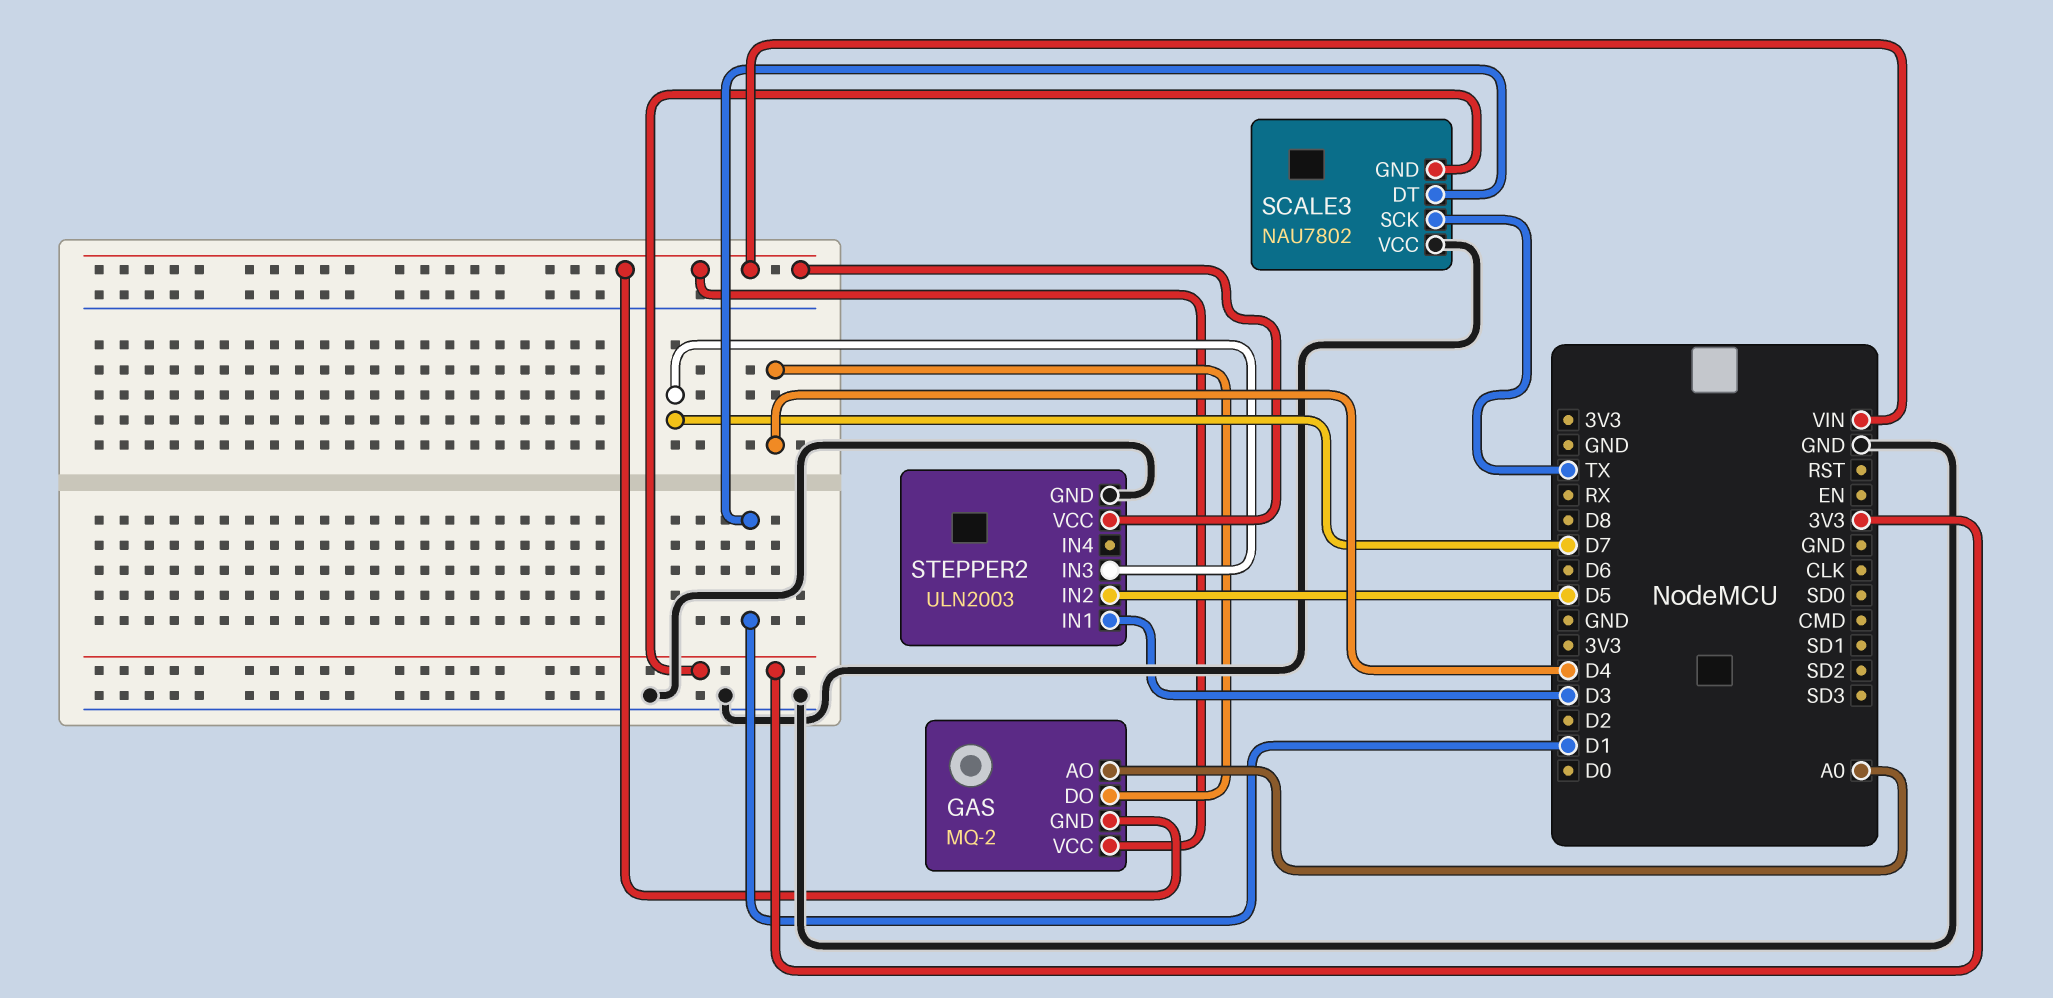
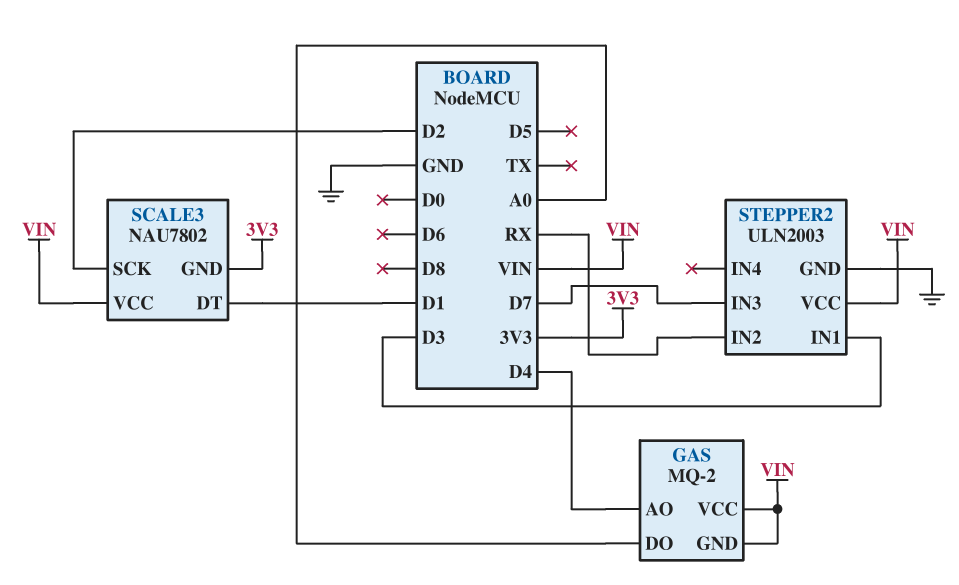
GAS pin AO: A0 -> D4
GAS pin DO: D4 -> A0
SCALE3 pin SCK: TX -> D2
SCALE3 pin VCC: GND -> VIN
STEPPER2 pin IN2: D5 -> RX

